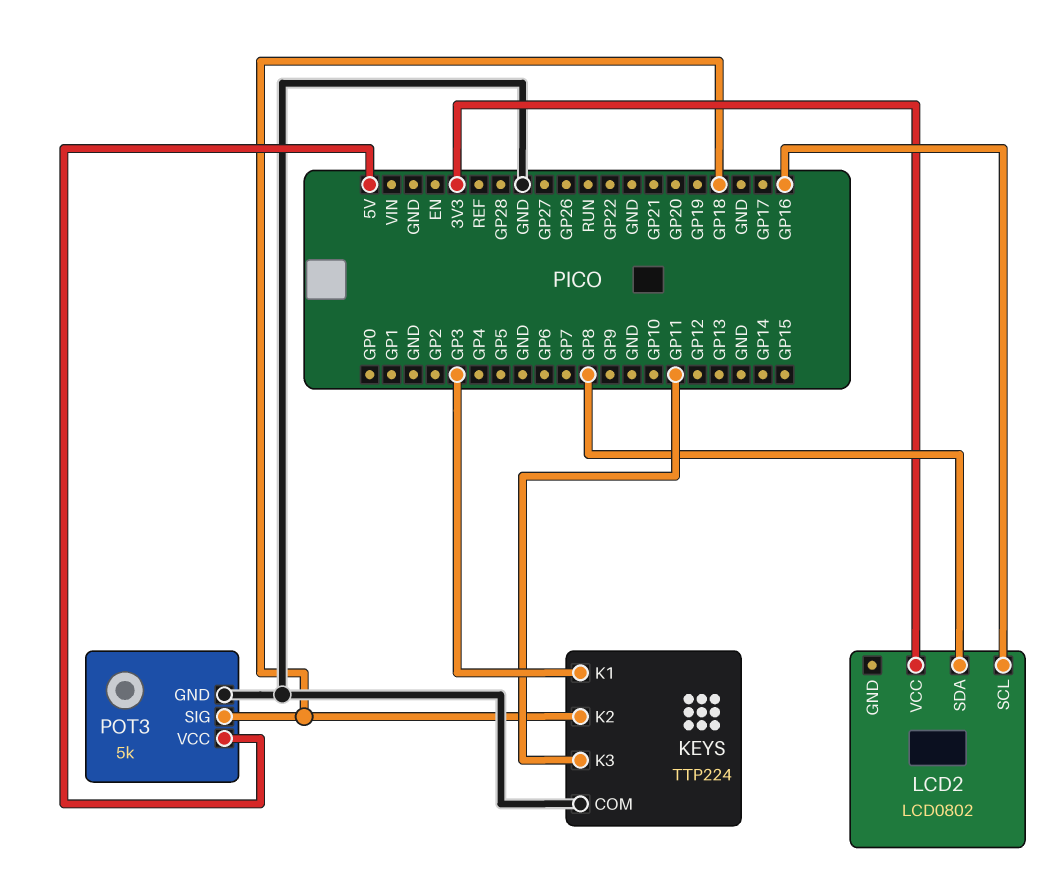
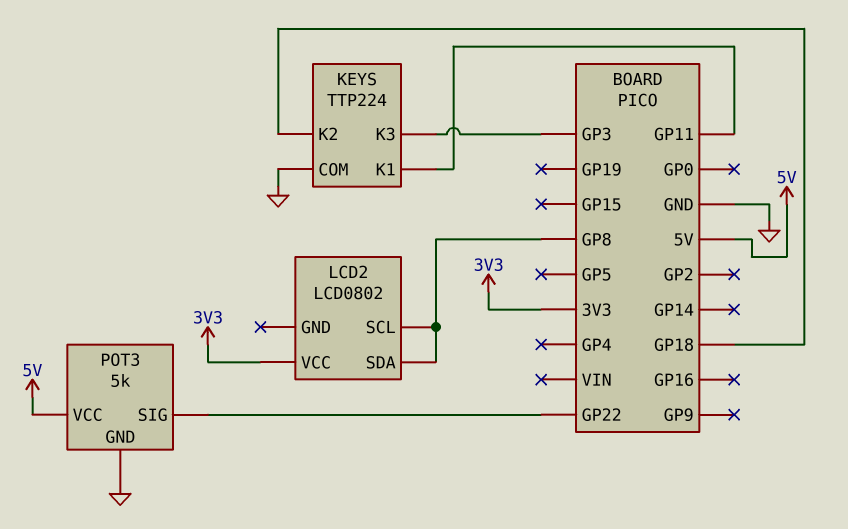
KEYS pin K1: GP3 -> GP11
KEYS pin K3: GP11 -> GP3
LCD2 pin SCL: GP16 -> GP8
POT3 pin SIG: GP18 -> GP22

